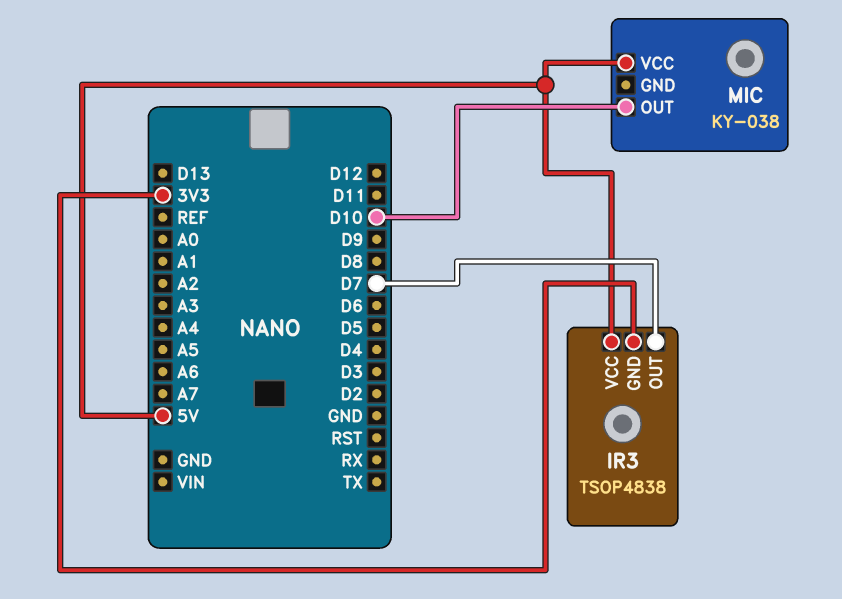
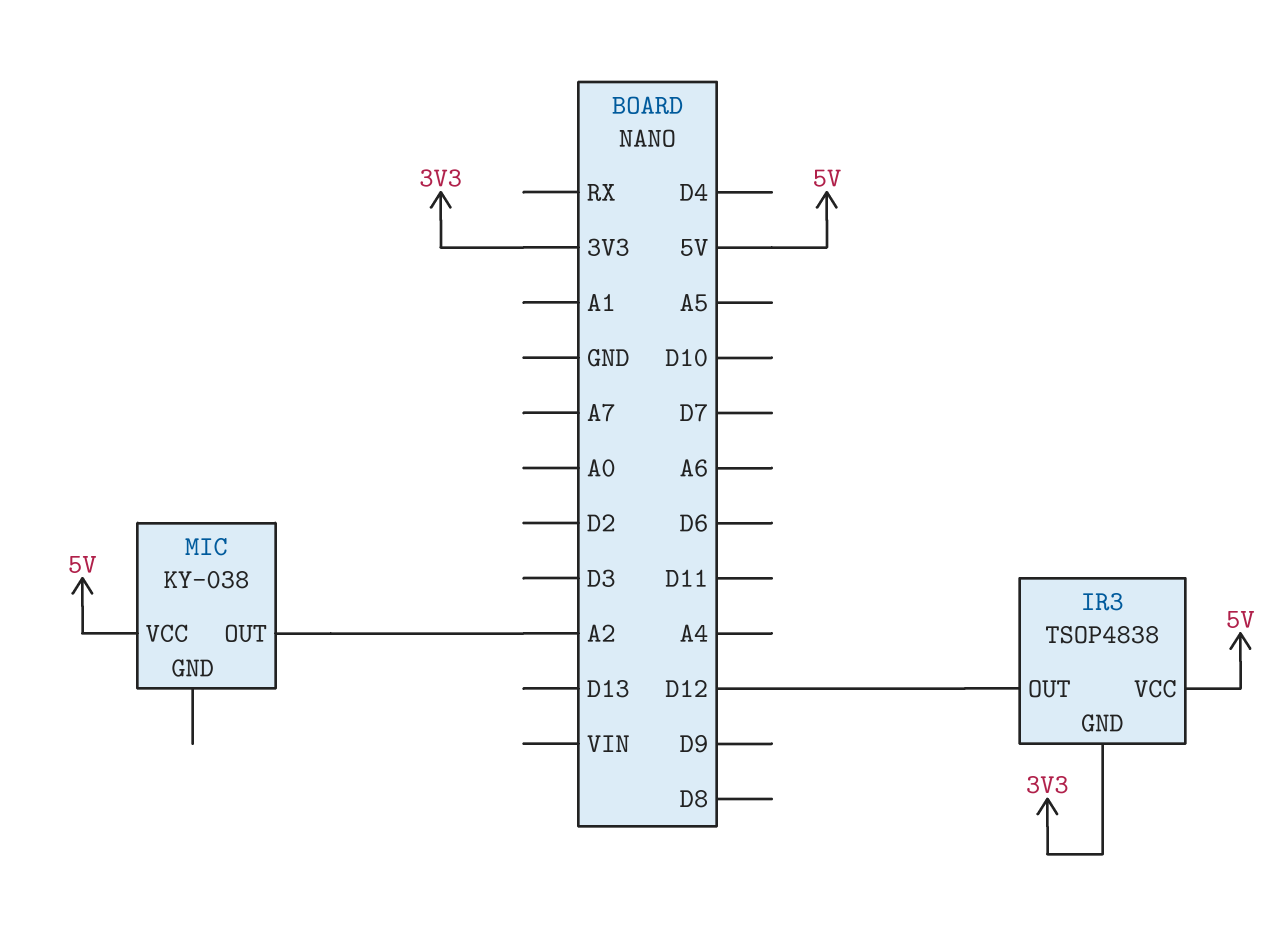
IR3 pin OUT: D7 -> D12
MIC pin OUT: D10 -> A2

